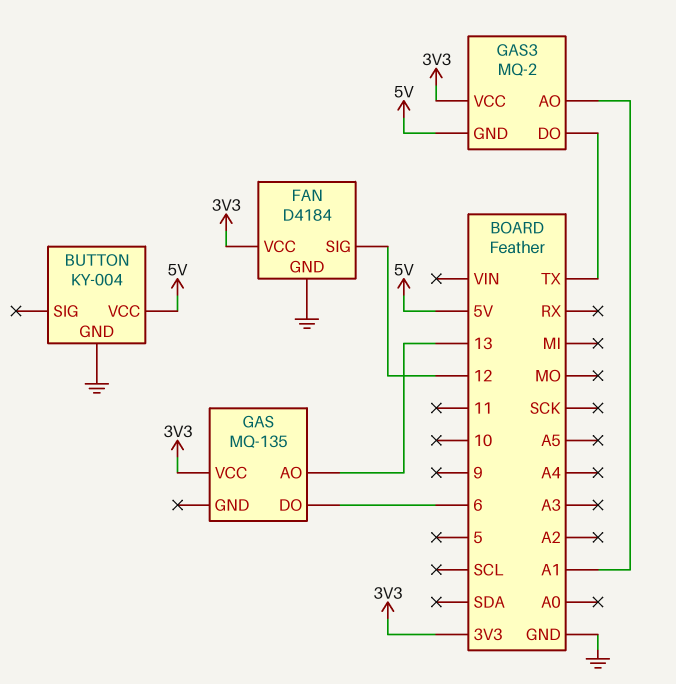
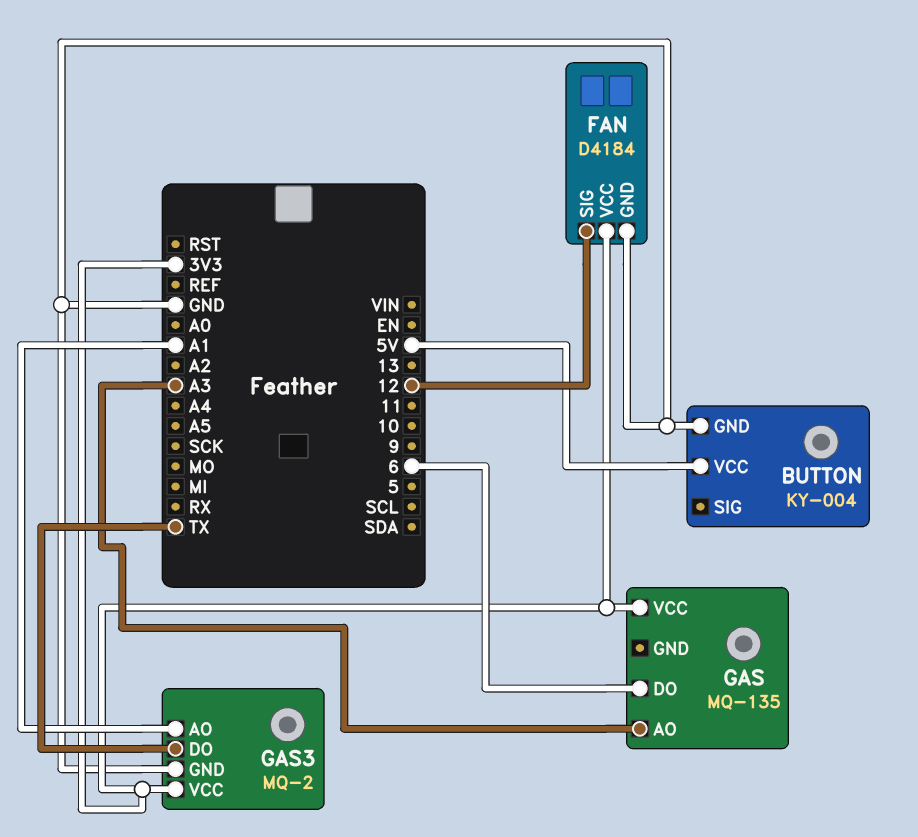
GAS pin AO: 13 -> A3
GAS3 pin GND: 5V -> GND

